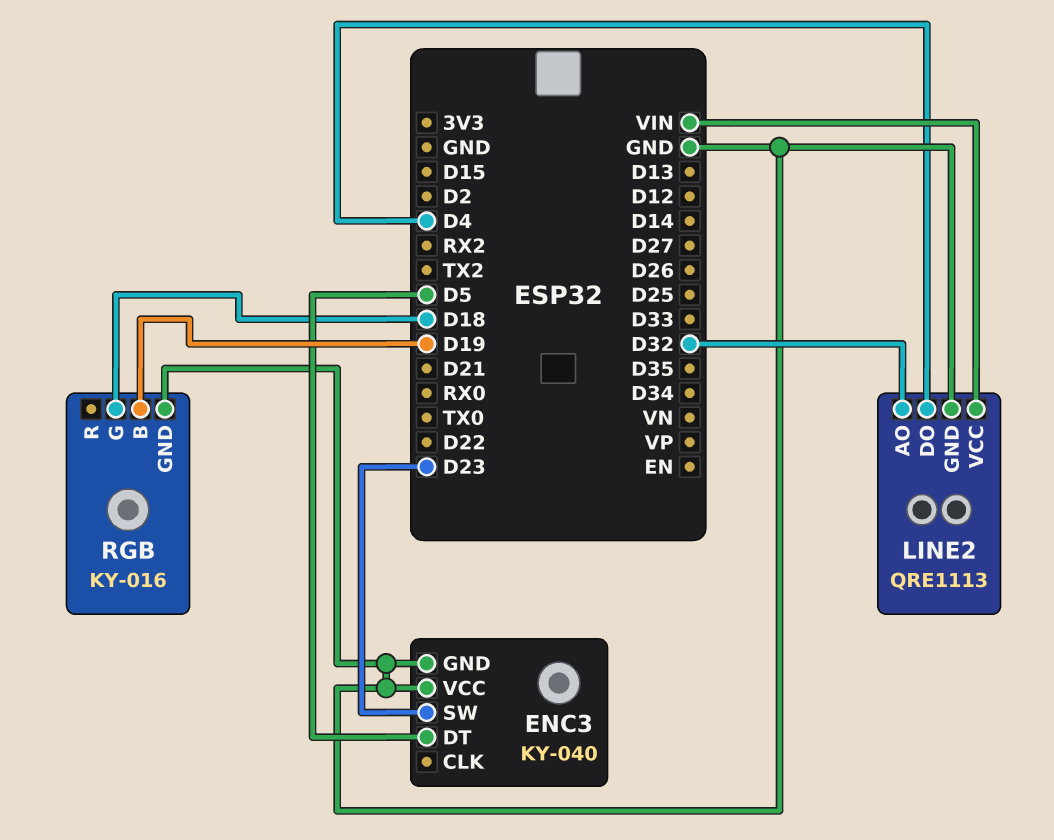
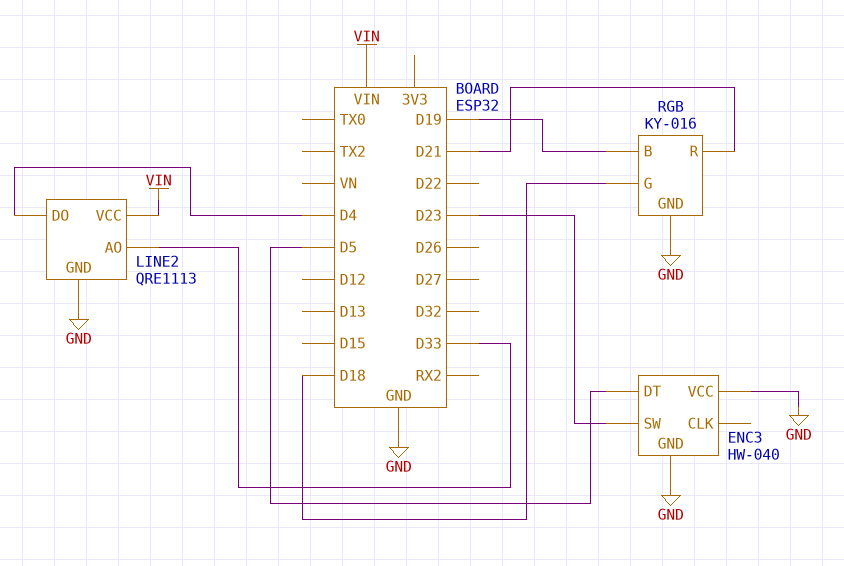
ENC3: KY-040 -> HW-040
LINE2 pin AO: D32 -> D33
RGB pin R: none -> D21

